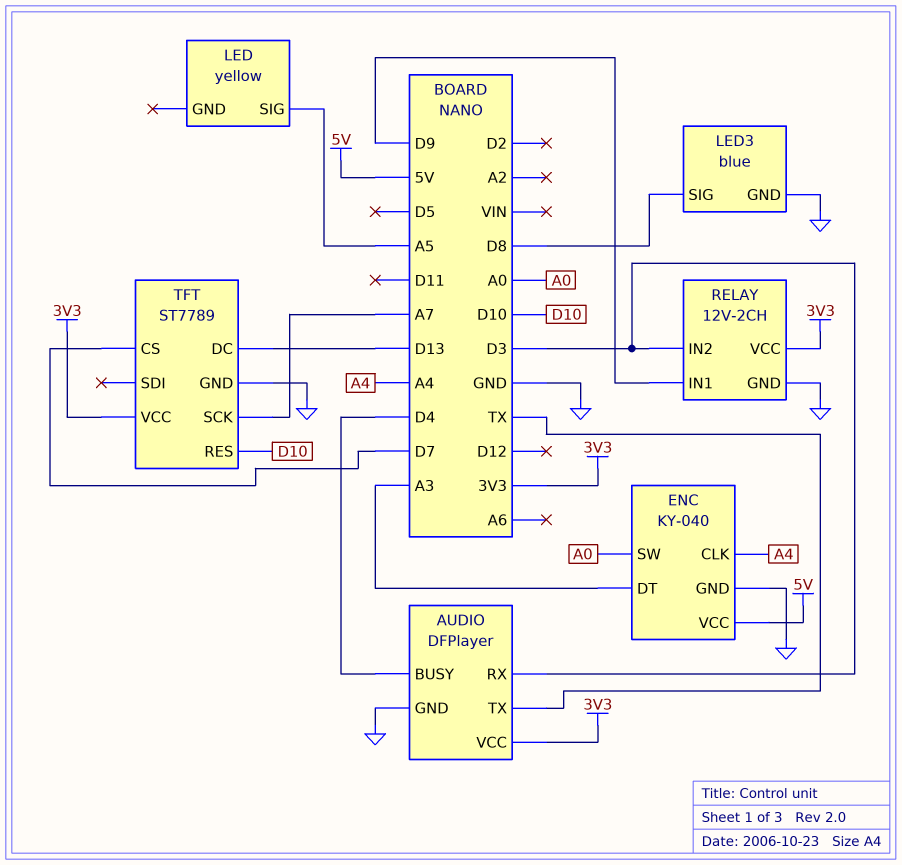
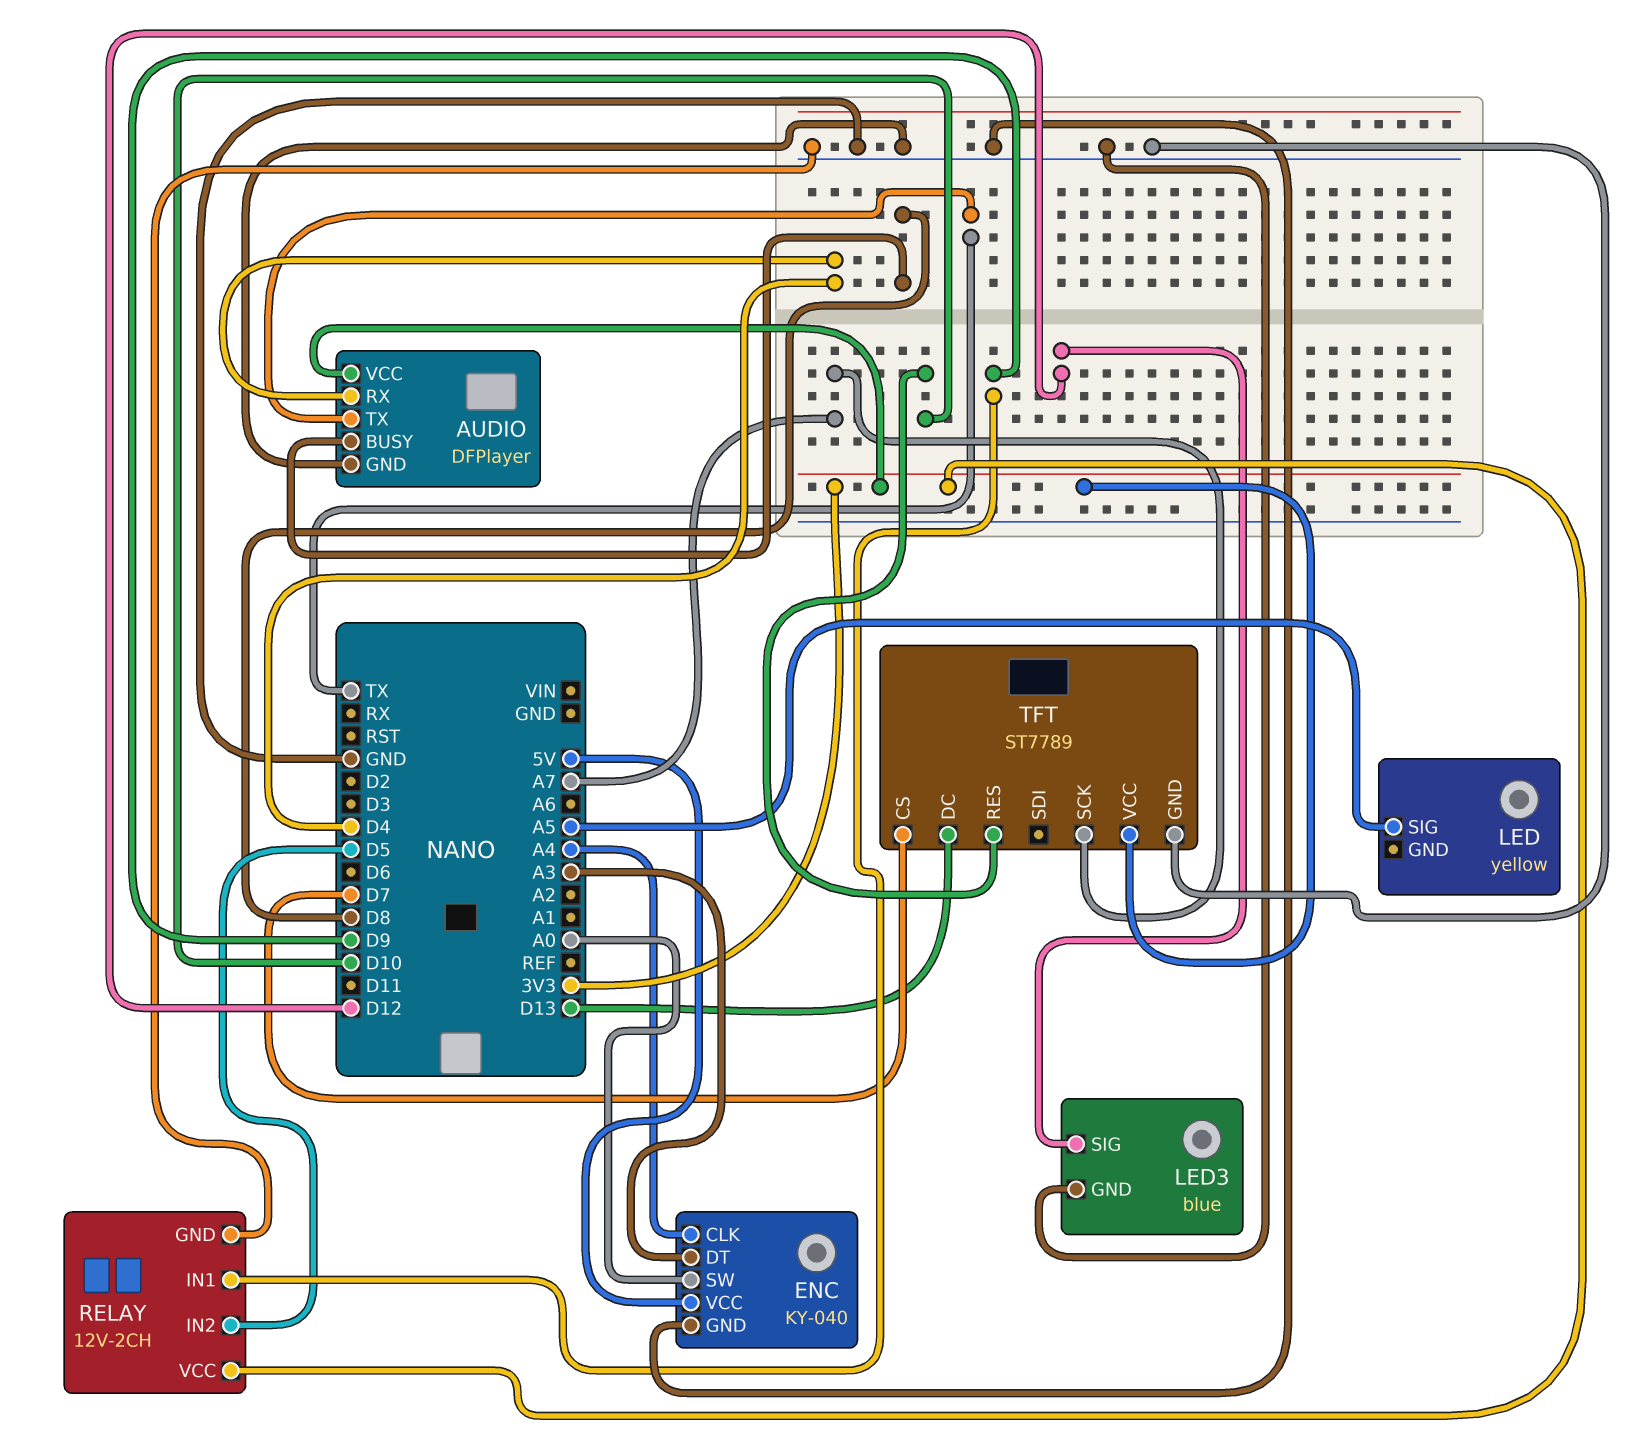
AUDIO pin BUSY: D4 -> D8
AUDIO pin RX: D3 -> D4
LED3 pin SIG: D8 -> D12
RELAY pin IN2: D3 -> D5

